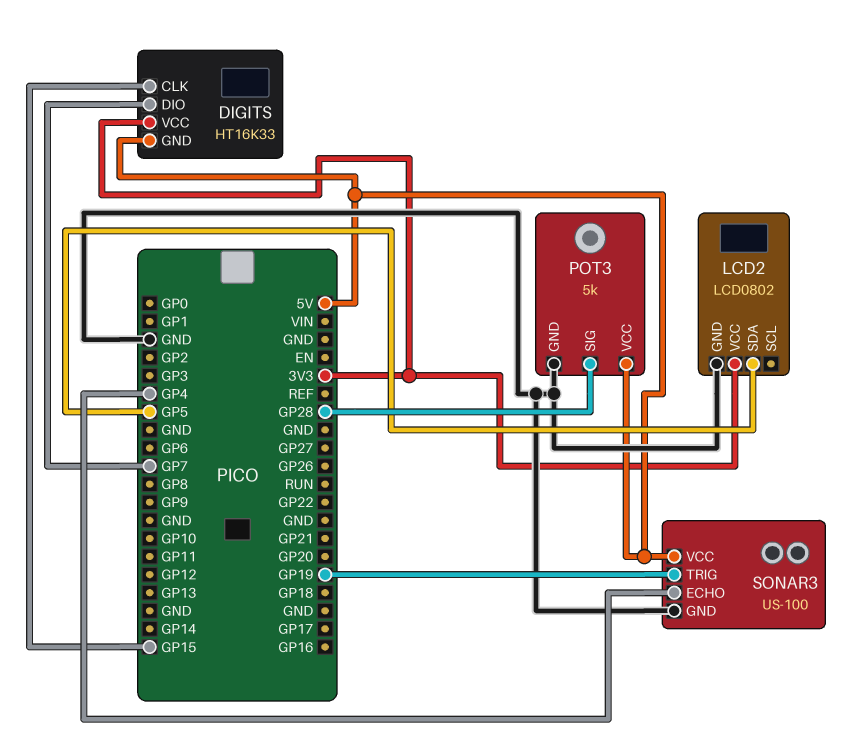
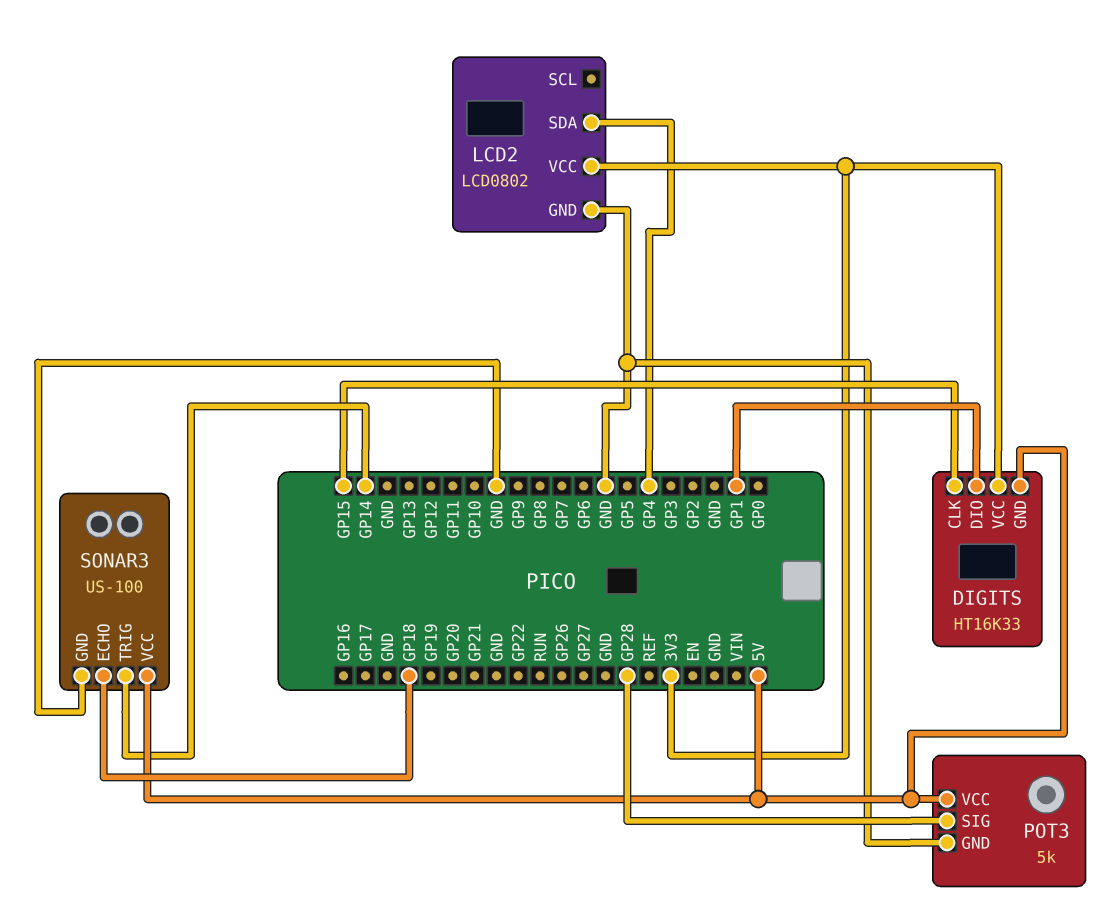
DIGITS pin DIO: GP7 -> GP1
LCD2 pin SDA: GP5 -> GP4
SONAR3 pin ECHO: GP4 -> GP18
SONAR3 pin TRIG: GP19 -> GP14

